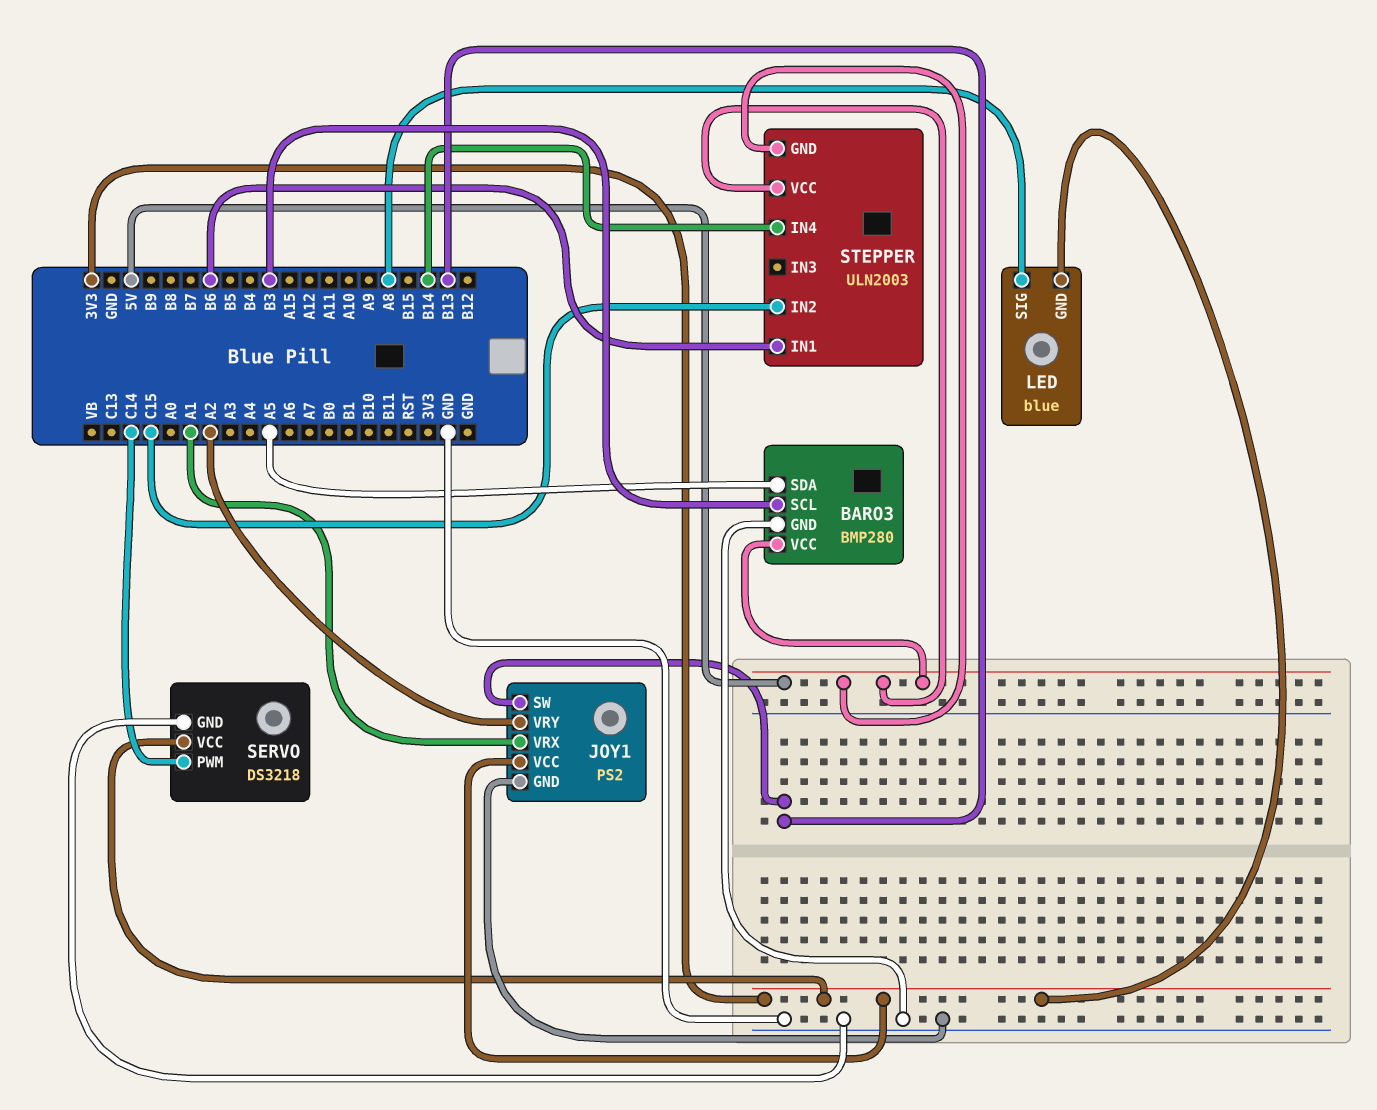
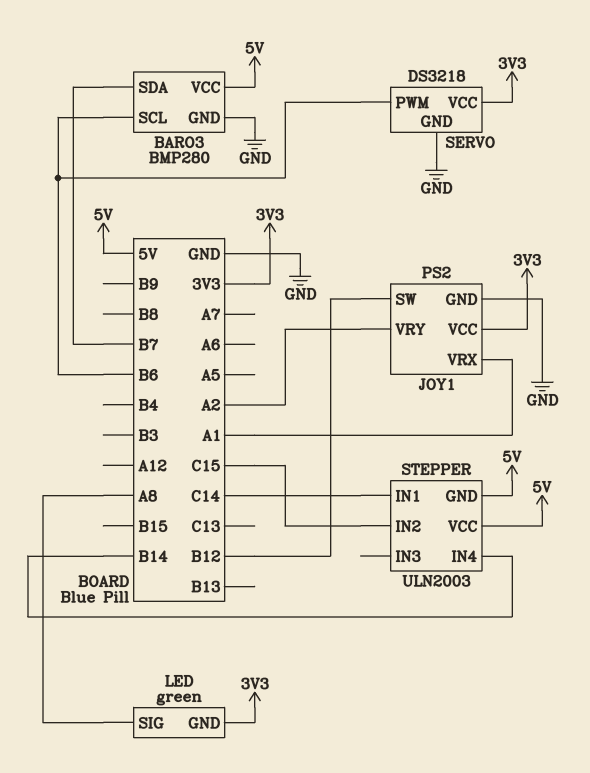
BARO3 pin SCL: B3 -> B6
BARO3 pin SDA: A5 -> B7
JOY1 pin SW: B13 -> B12
LED: blue -> green
SERVO pin PWM: C14 -> B6
STEPPER pin IN1: B6 -> C14

